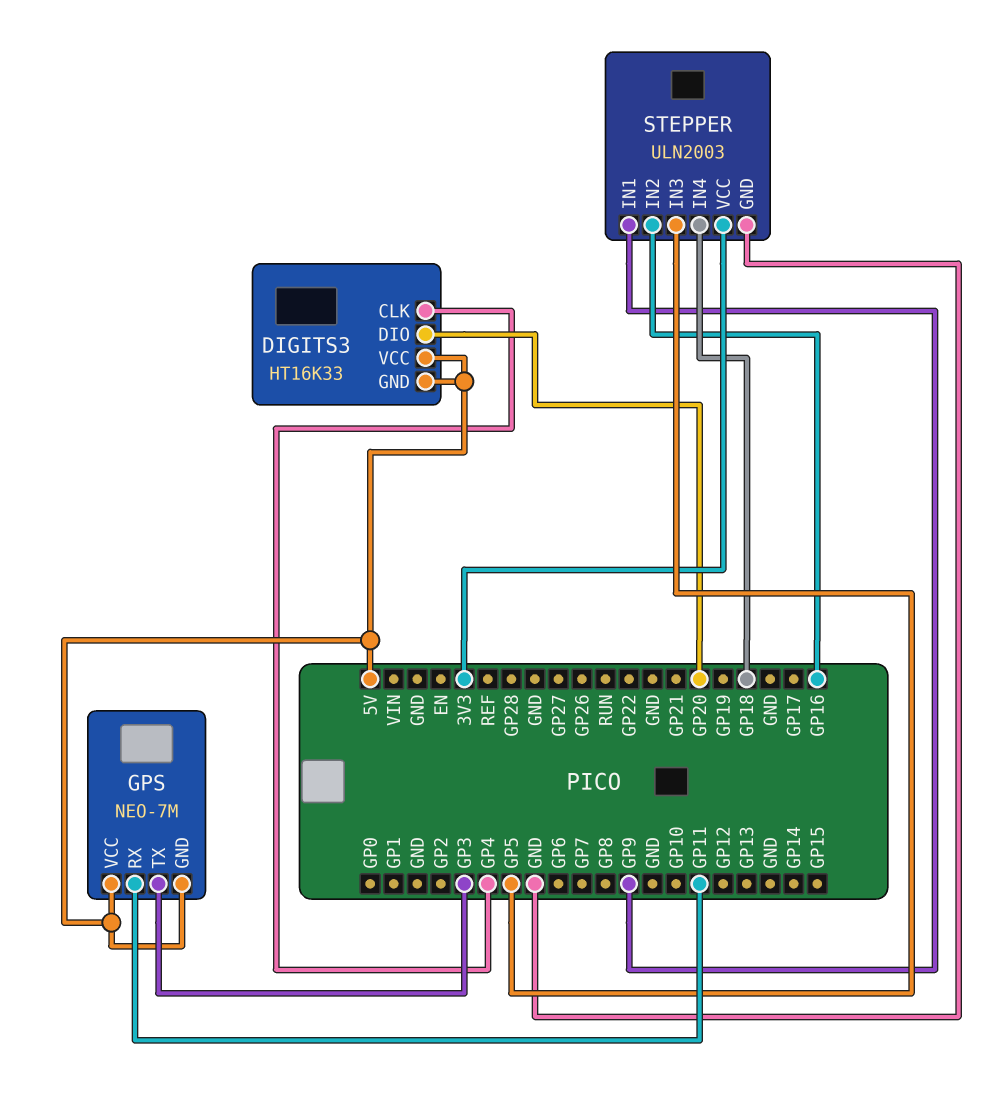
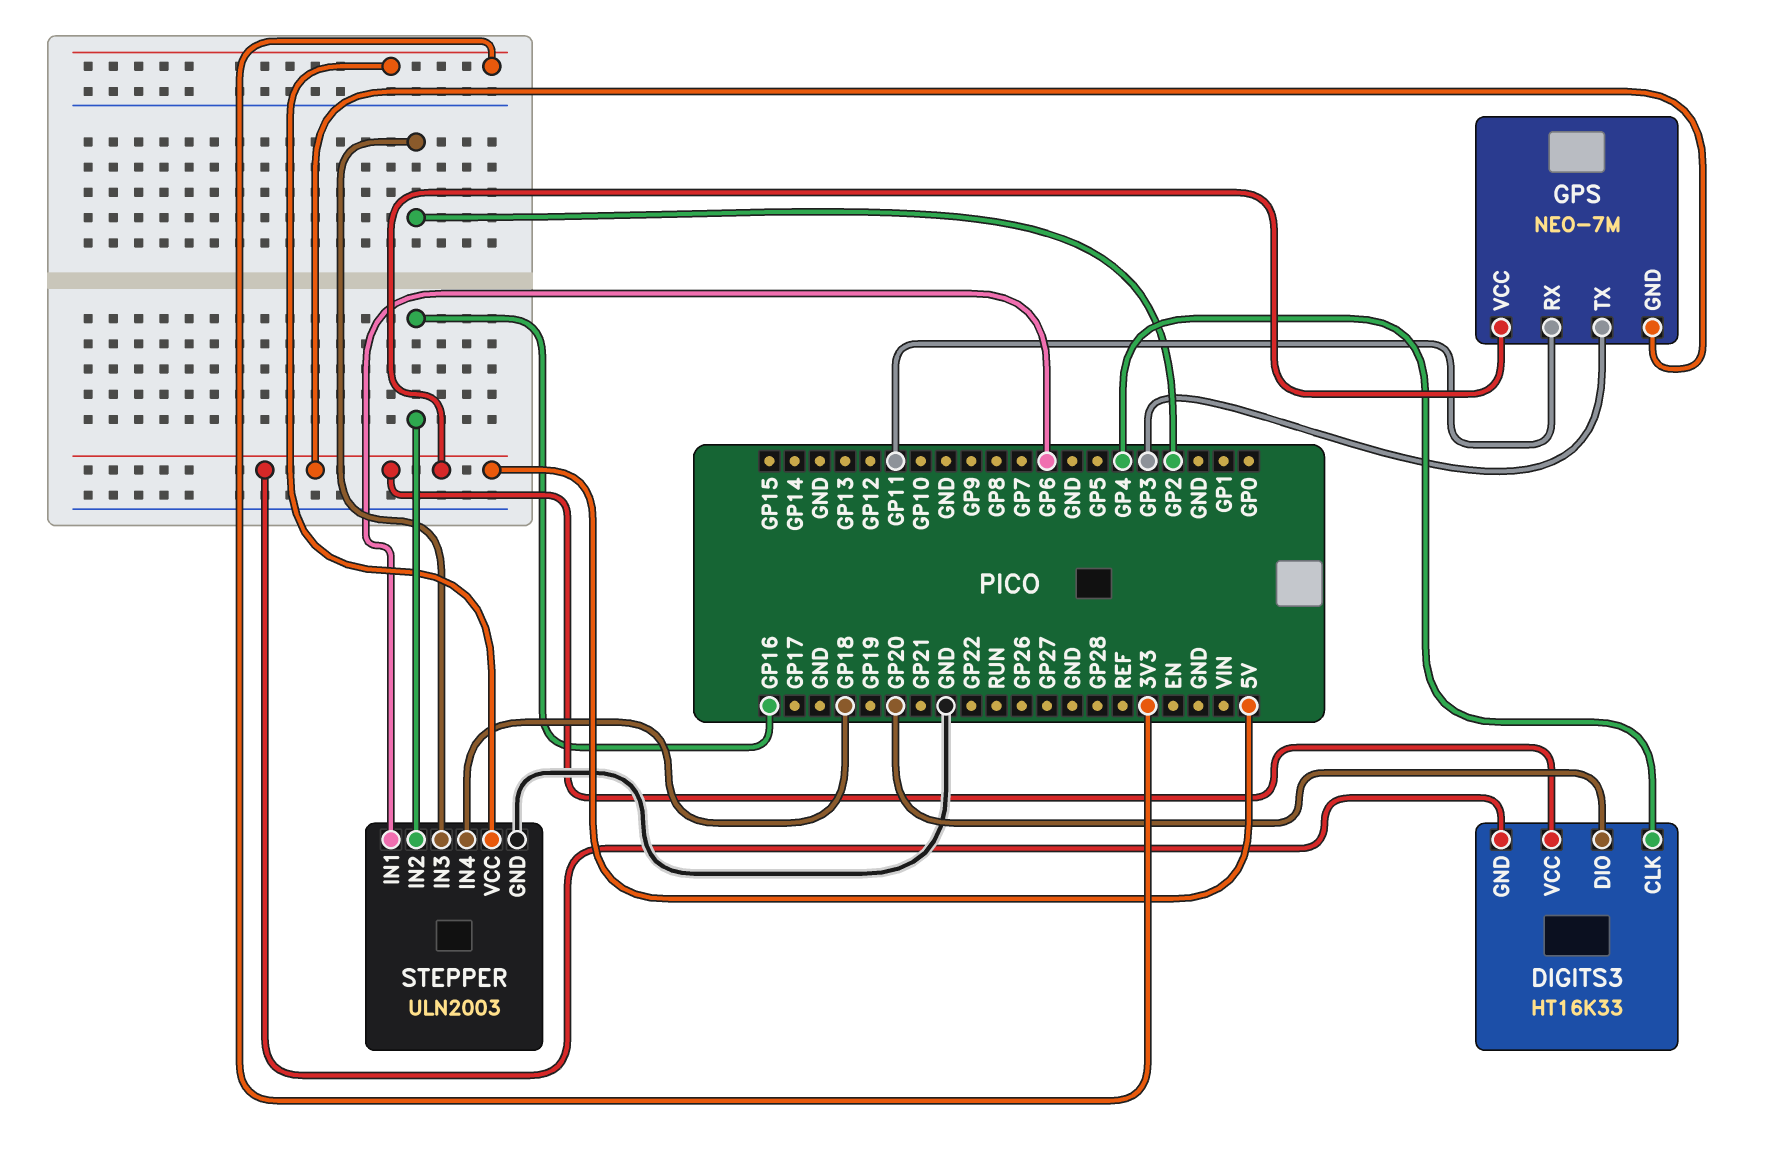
STEPPER pin IN1: GP9 -> GP6
STEPPER pin IN3: GP5 -> GP2

